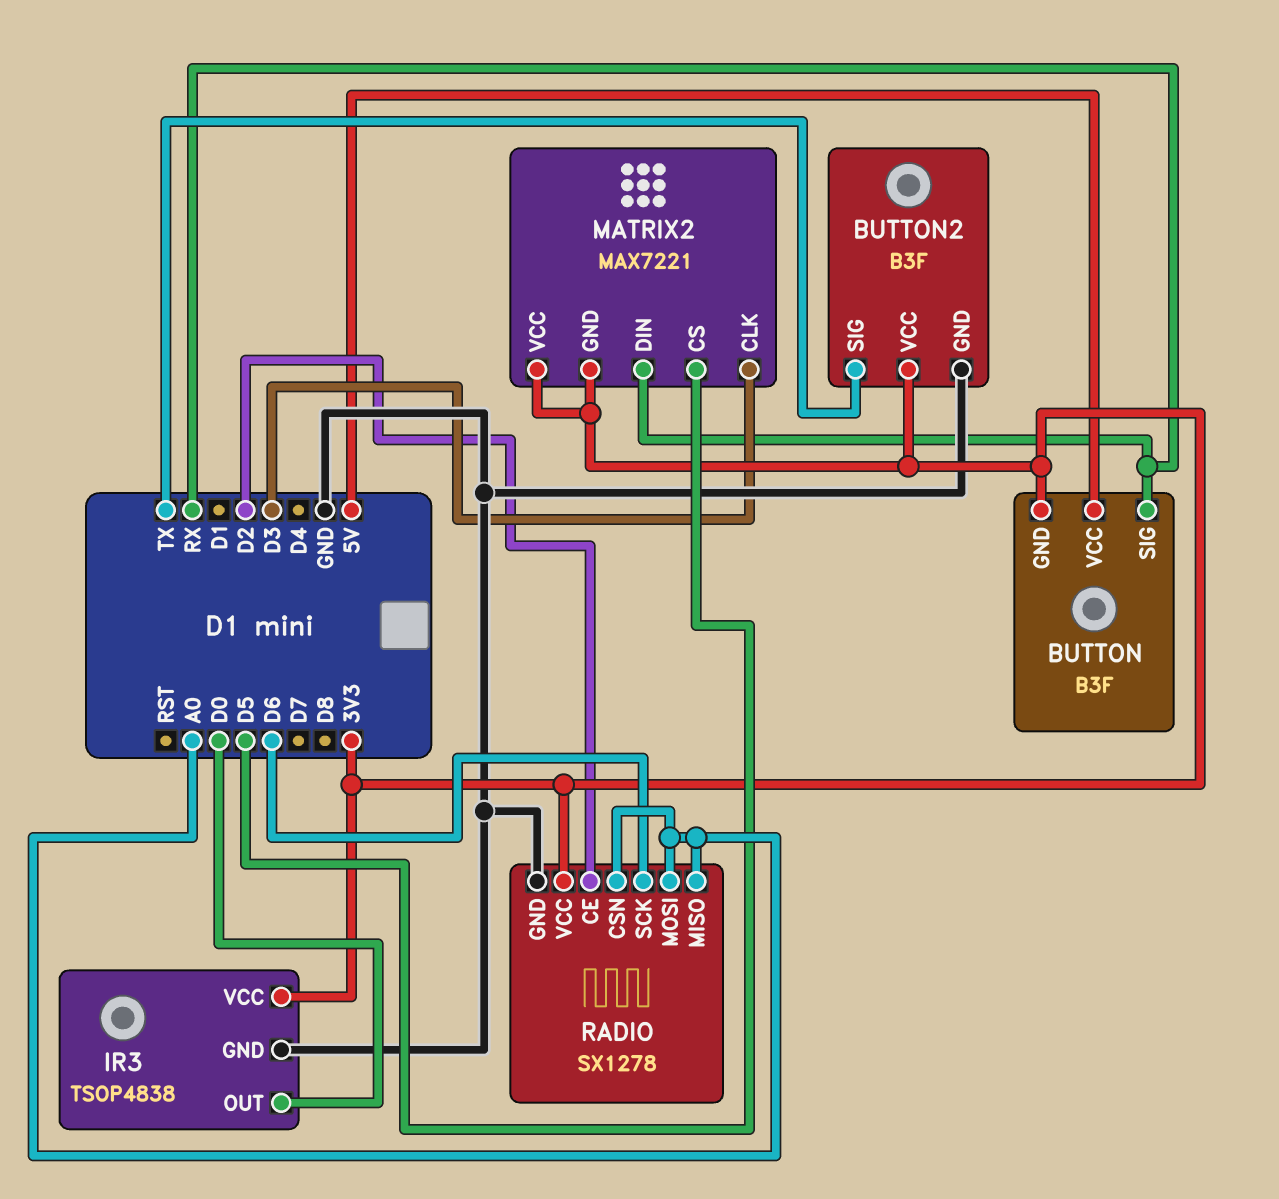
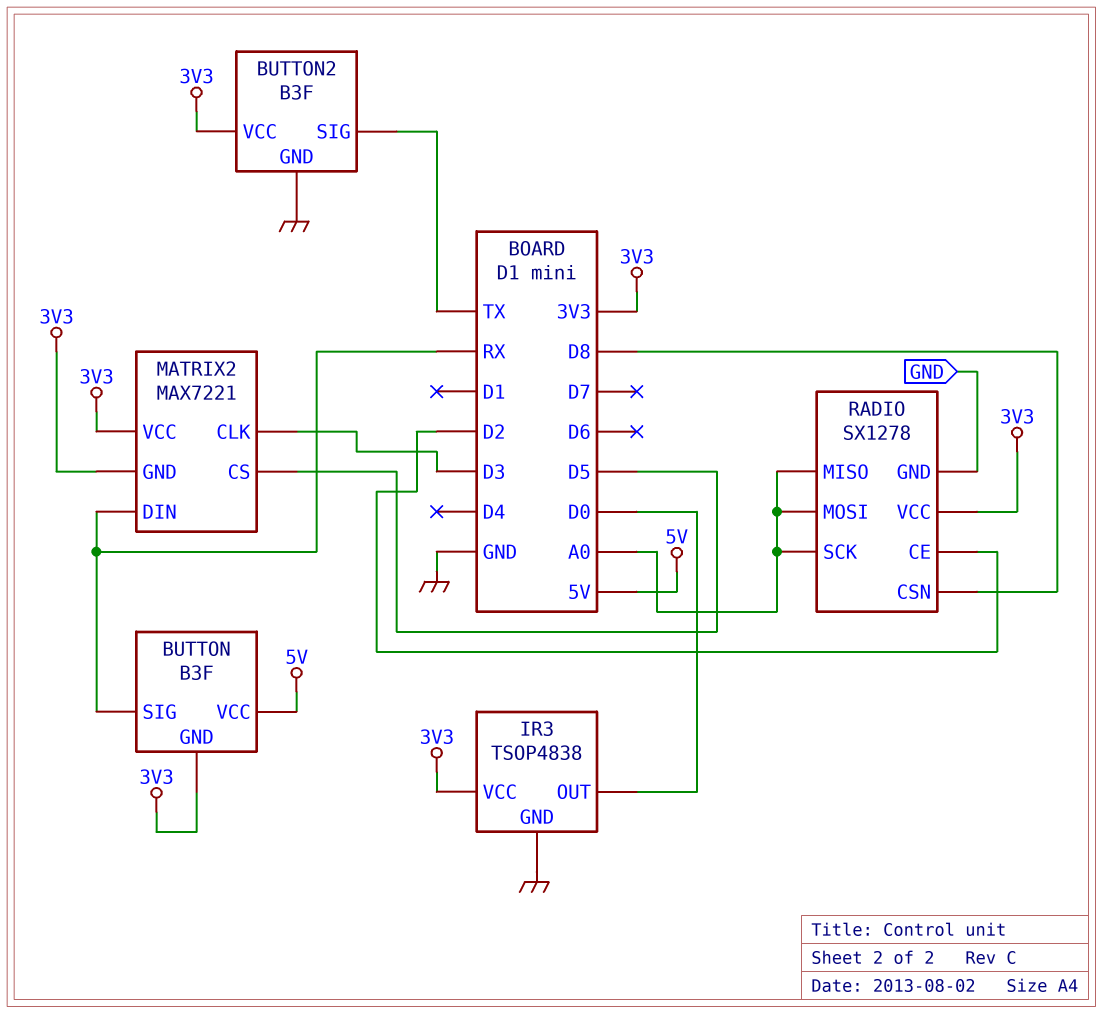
RADIO pin CSN: A0 -> D8
RADIO pin SCK: D6 -> A0

